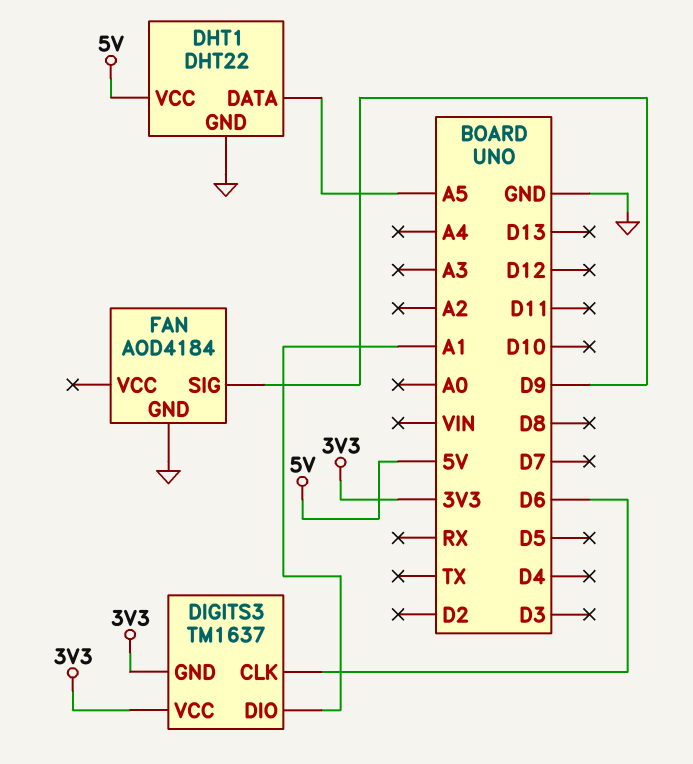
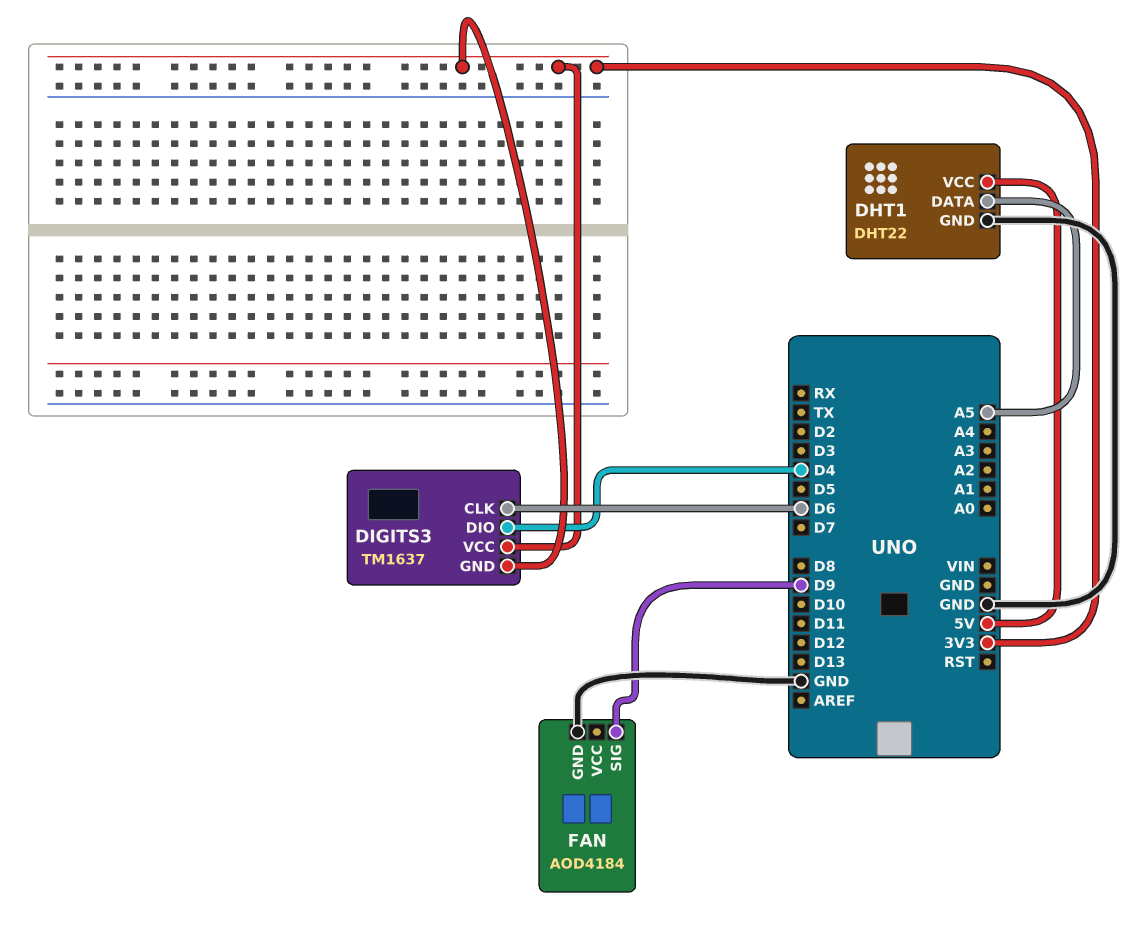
DIGITS3 pin DIO: A1 -> D4

